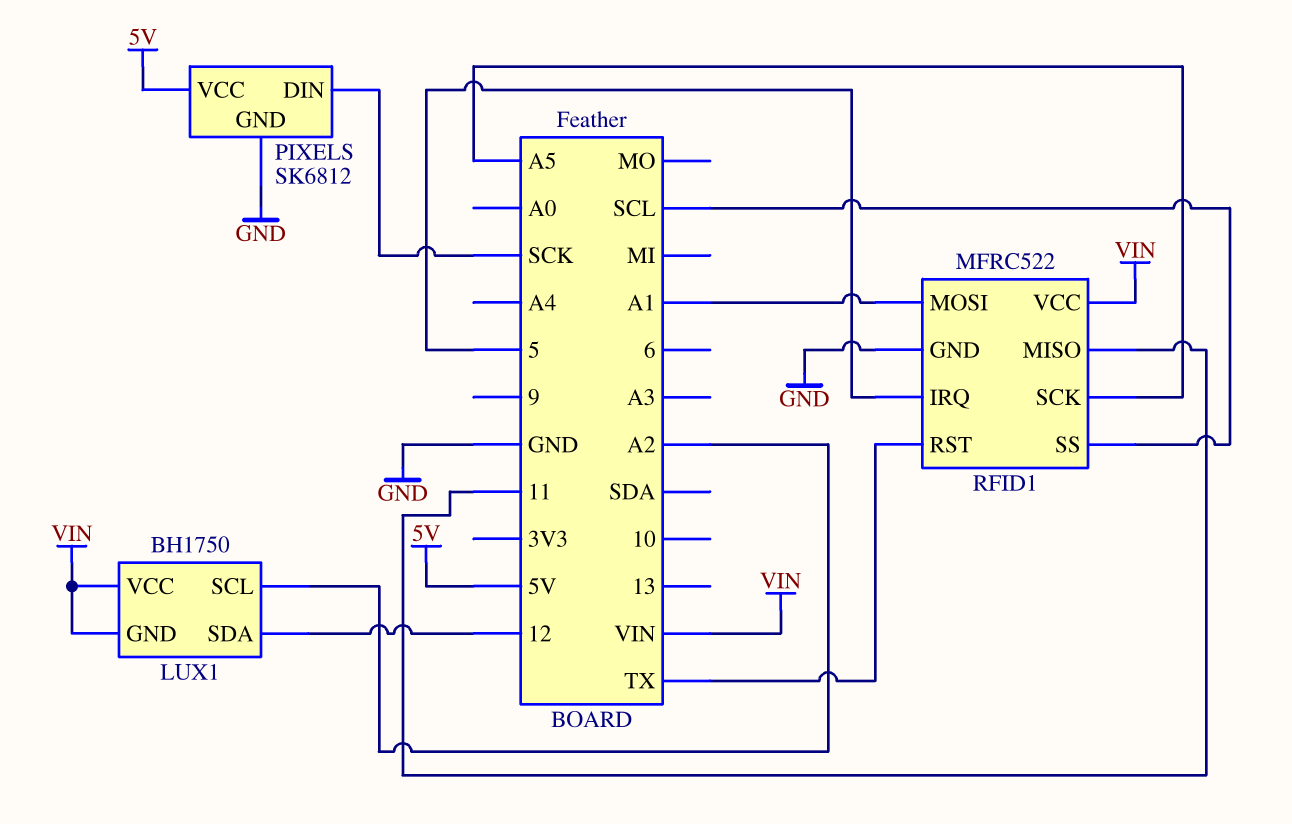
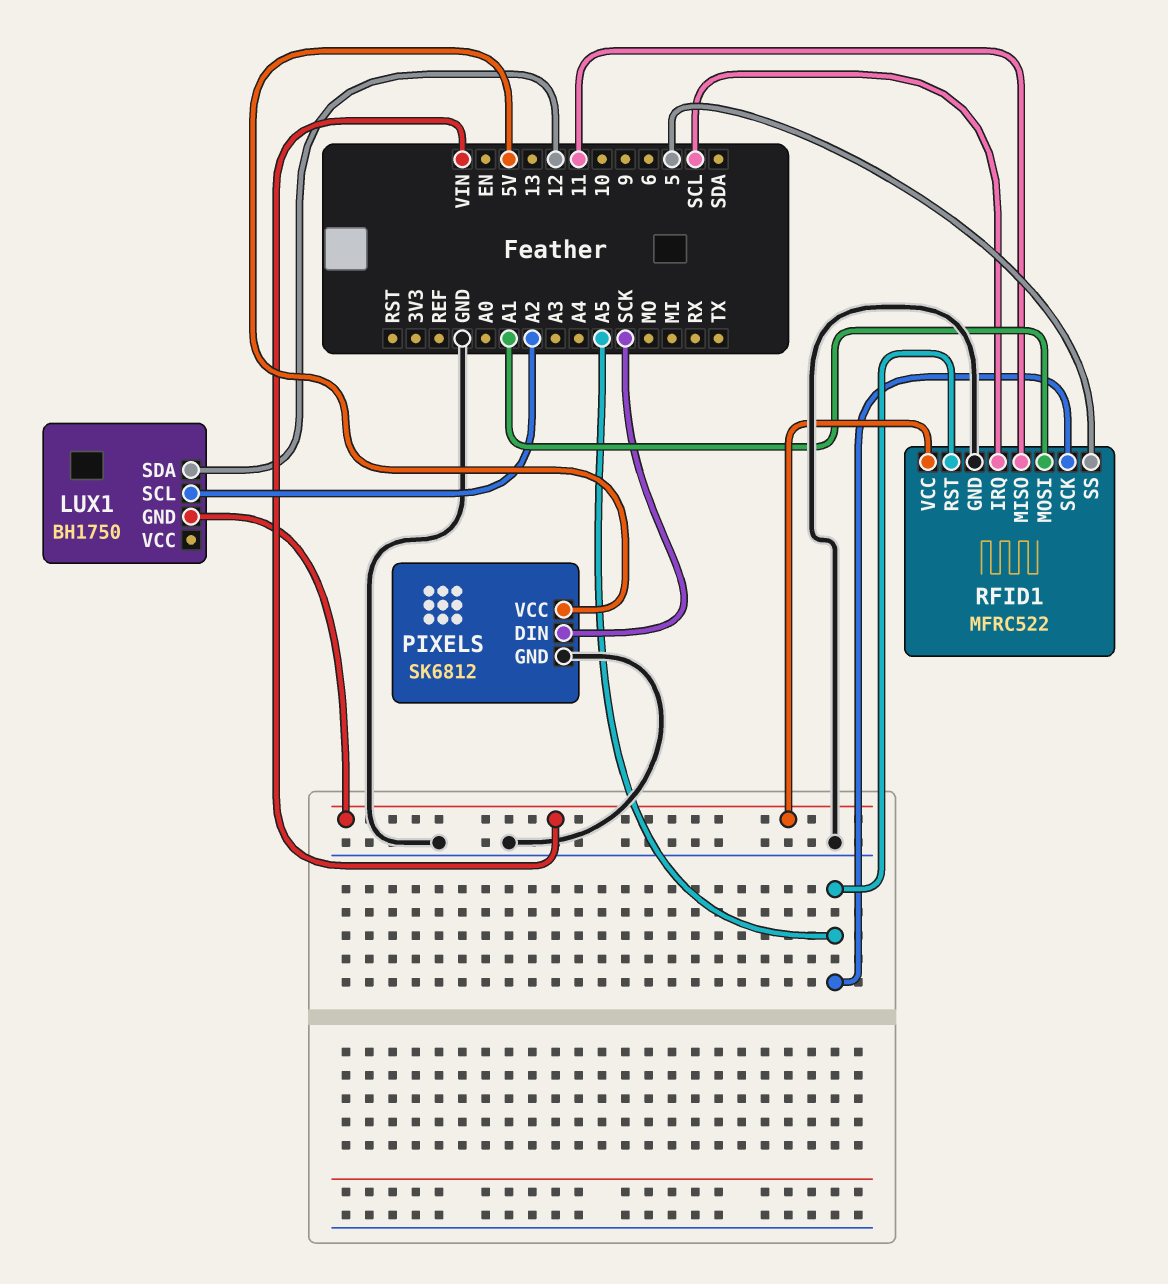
LUX1 pin VCC: VIN -> none
RFID1 pin IRQ: 5 -> SCL
RFID1 pin RST: TX -> A5
RFID1 pin SS: SCL -> 5

